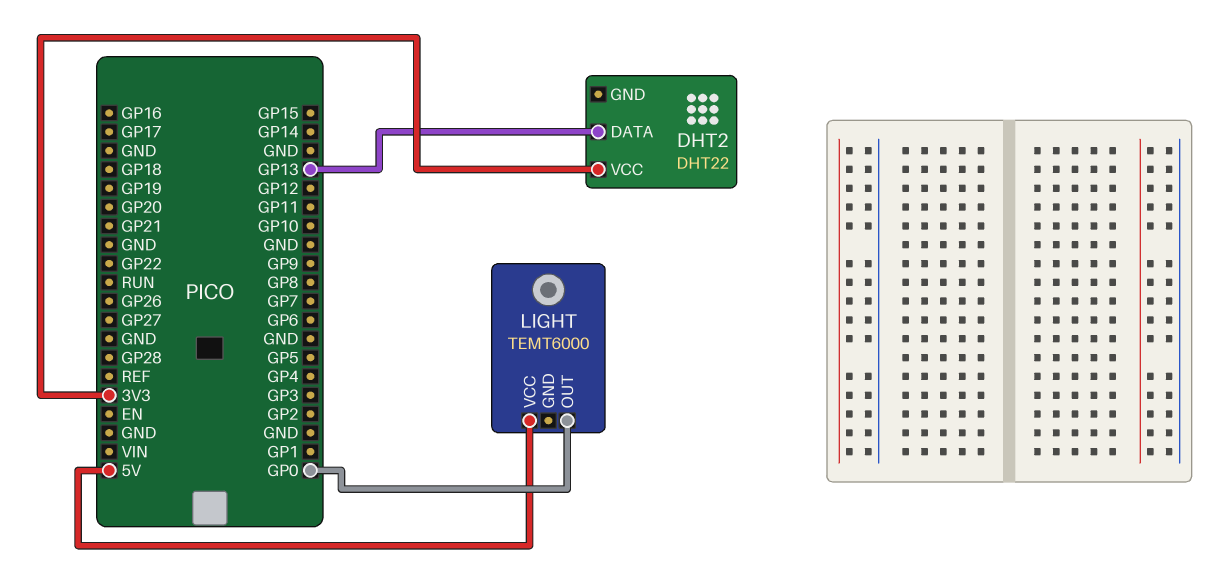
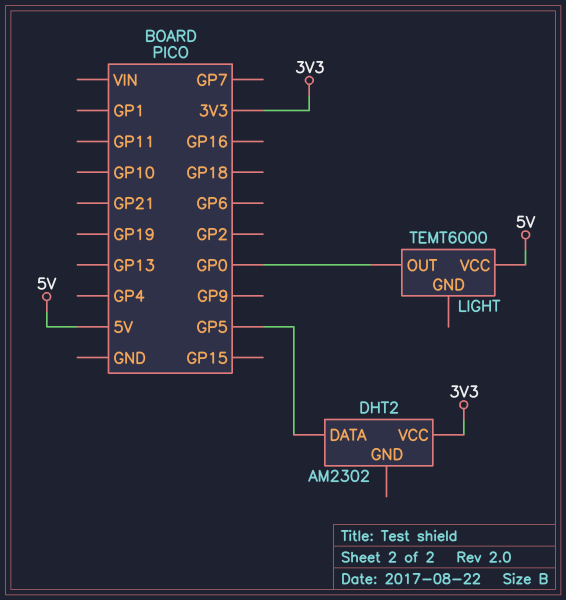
DHT2: DHT22 -> AM2302
DHT2 pin DATA: GP13 -> GP5

